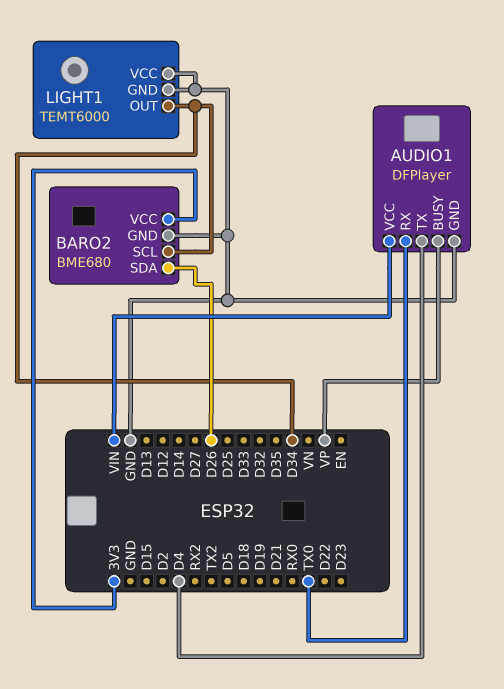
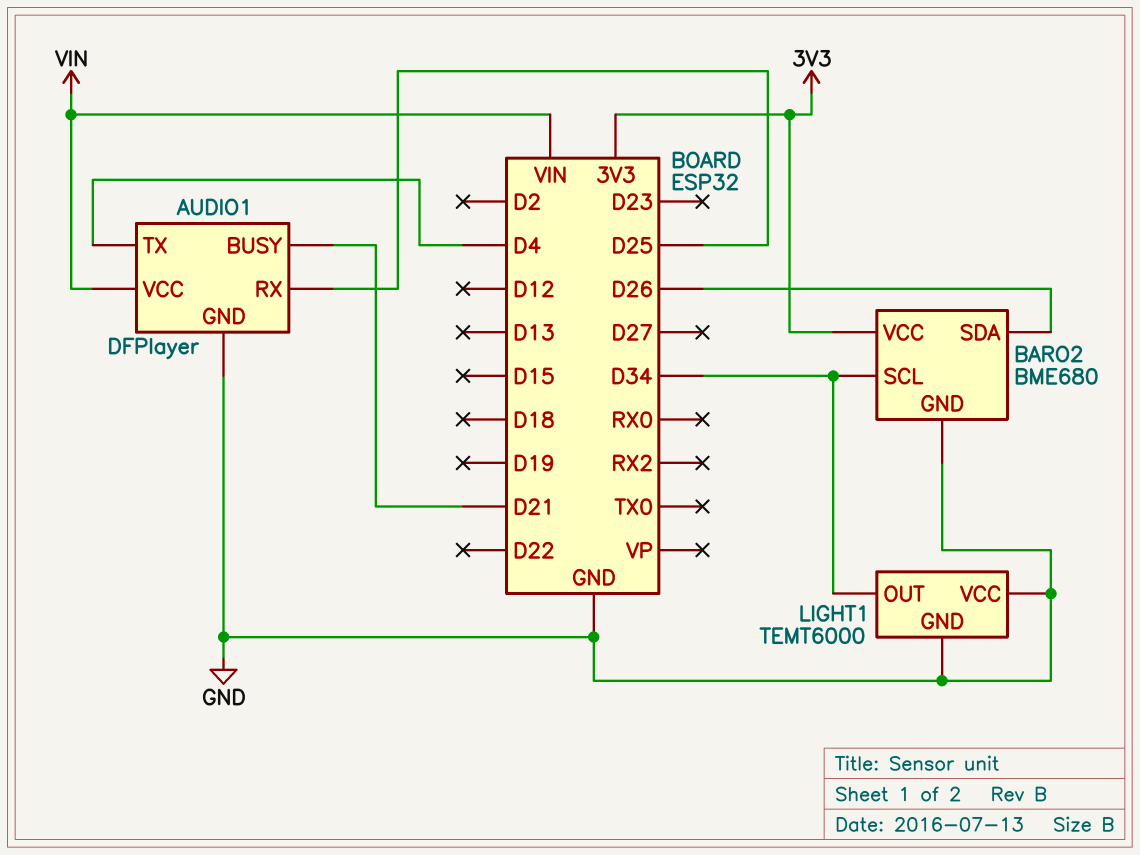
AUDIO1 pin BUSY: VP -> D21
AUDIO1 pin RX: TX0 -> D25

